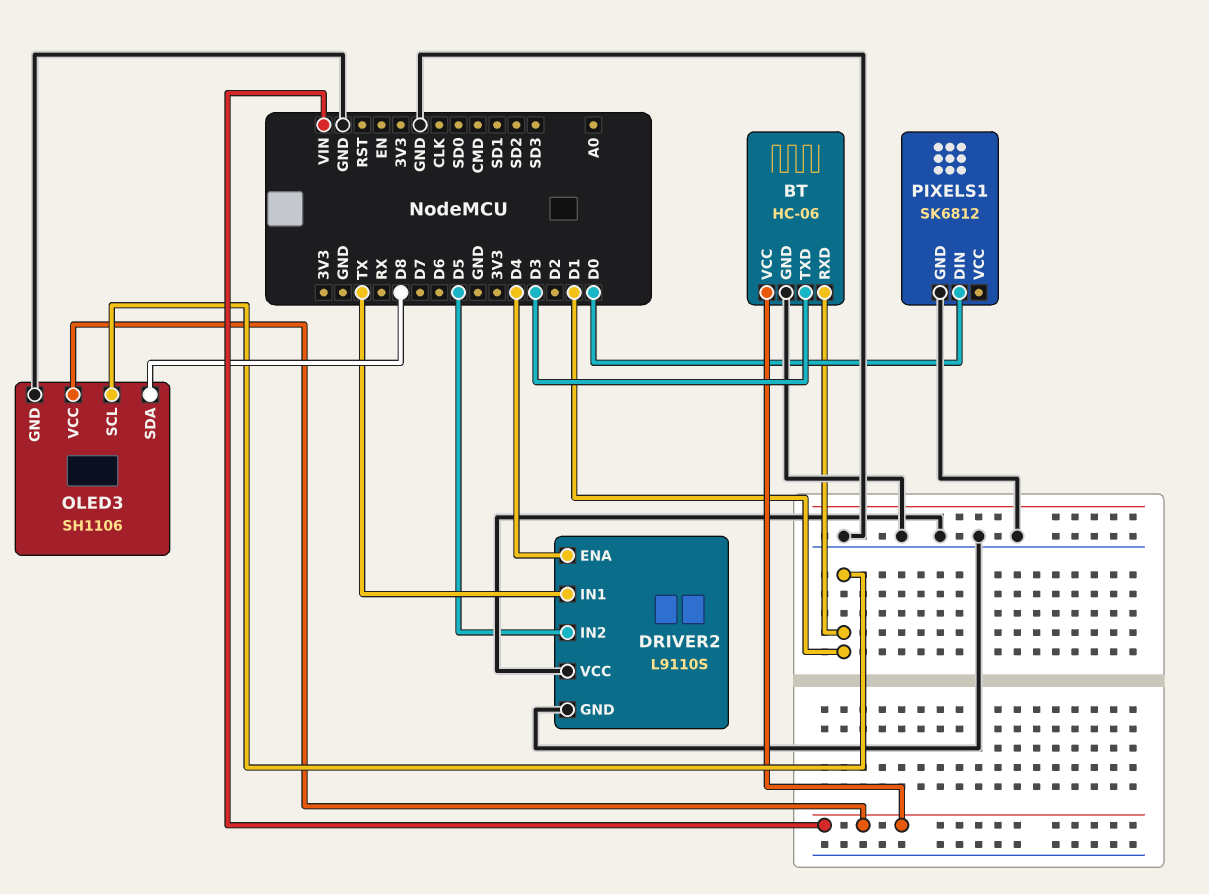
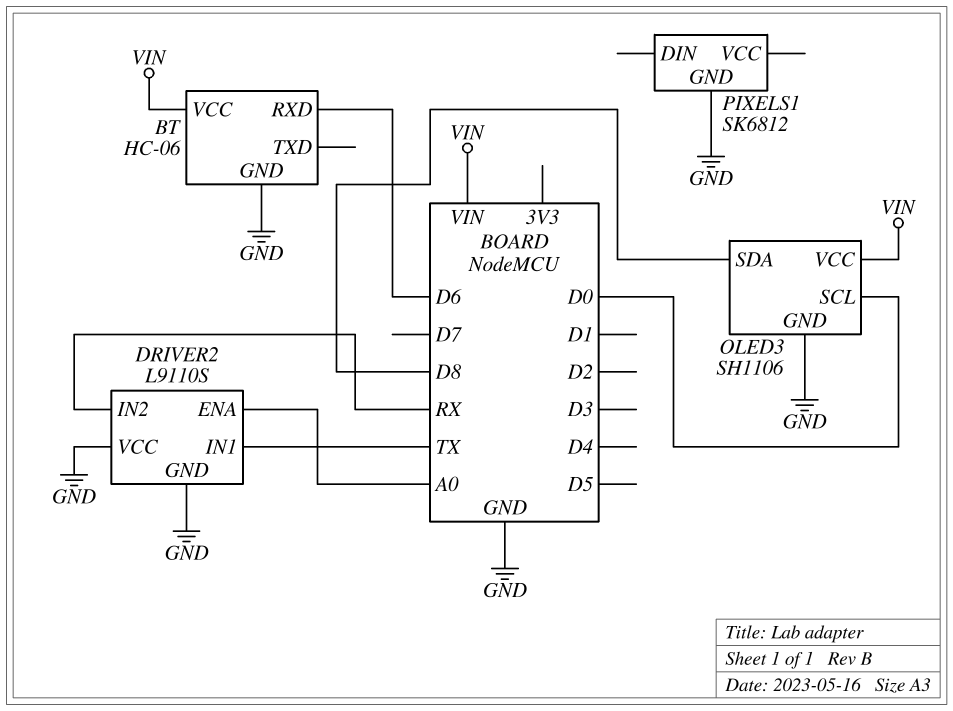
BT pin RXD: D1 -> D6
BT pin TXD: D3 -> none
DRIVER2 pin ENA: D4 -> A0
DRIVER2 pin IN2: D5 -> RX
OLED3 pin SCL: D1 -> D0
PIXELS1 pin DIN: D0 -> none

